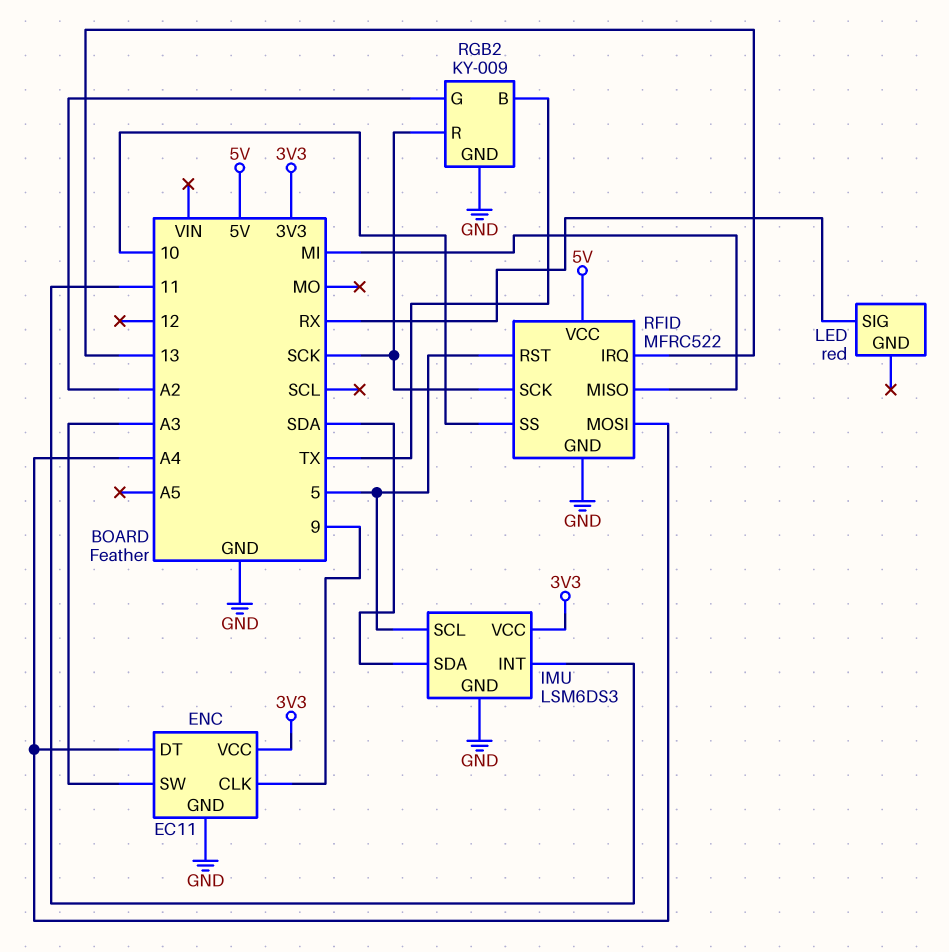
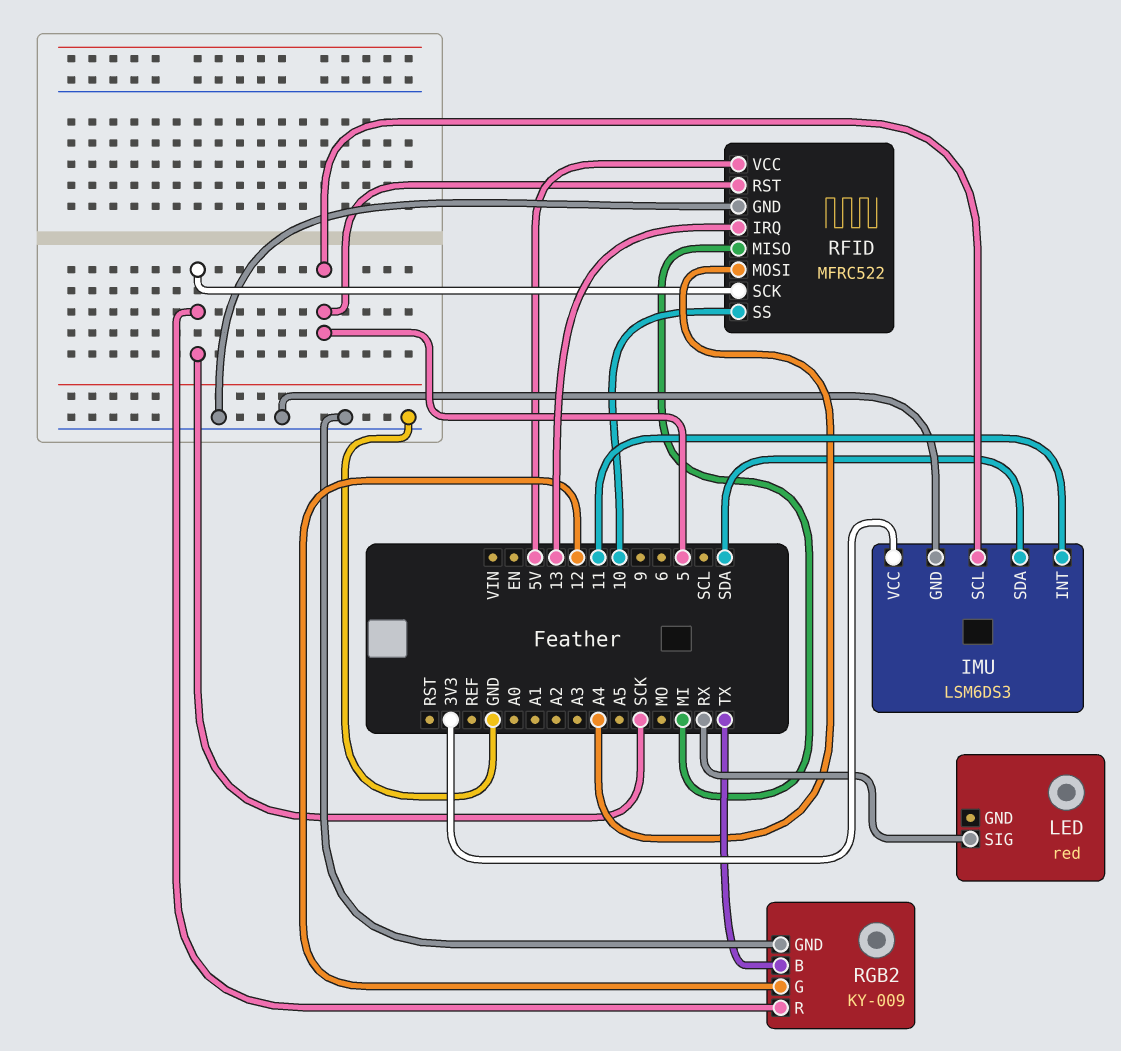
ENC: EC11 -> none
ENC pin CLK: 9 -> none
ENC pin DT: A4 -> none
ENC pin GND: GND -> none
ENC pin SW: A3 -> none
ENC pin VCC: 3V3 -> none
RGB2 pin G: A2 -> 12

